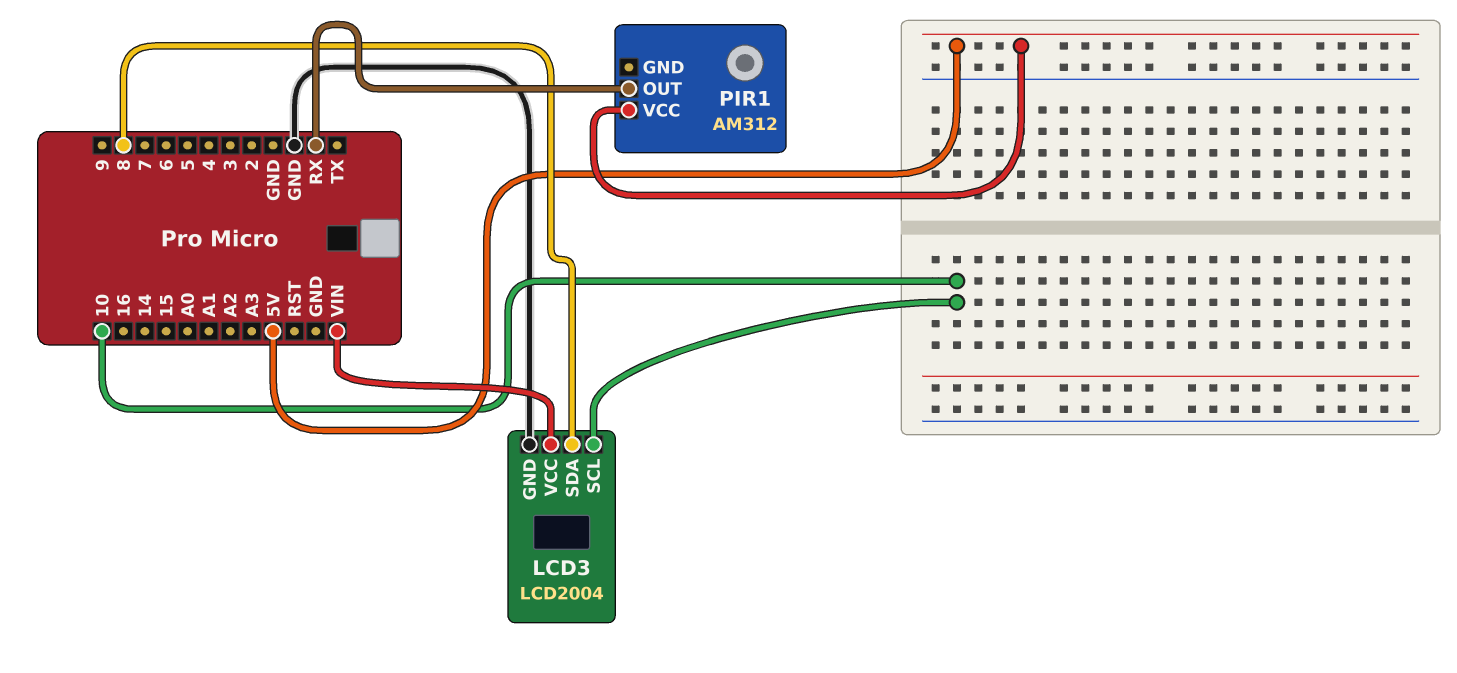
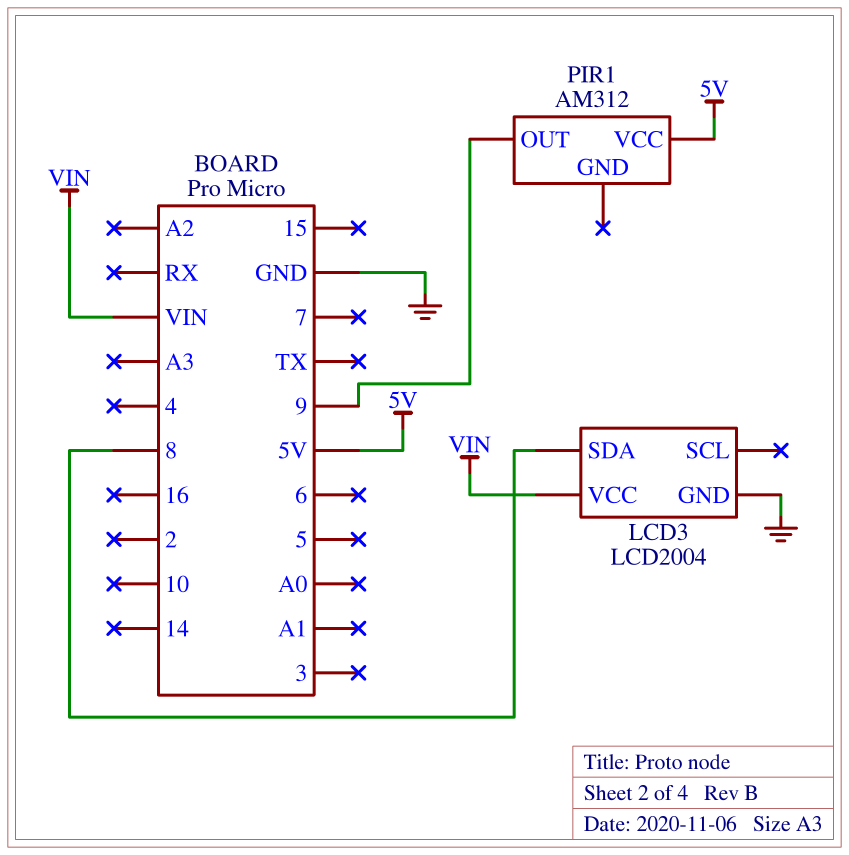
LCD3 pin SCL: 10 -> none
PIR1 pin OUT: RX -> 9

